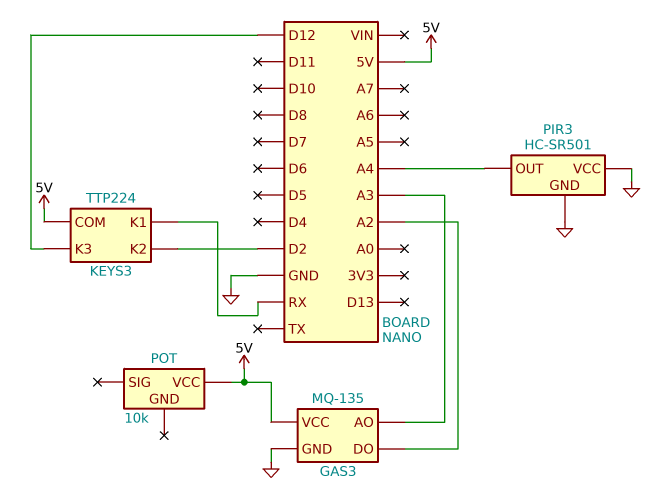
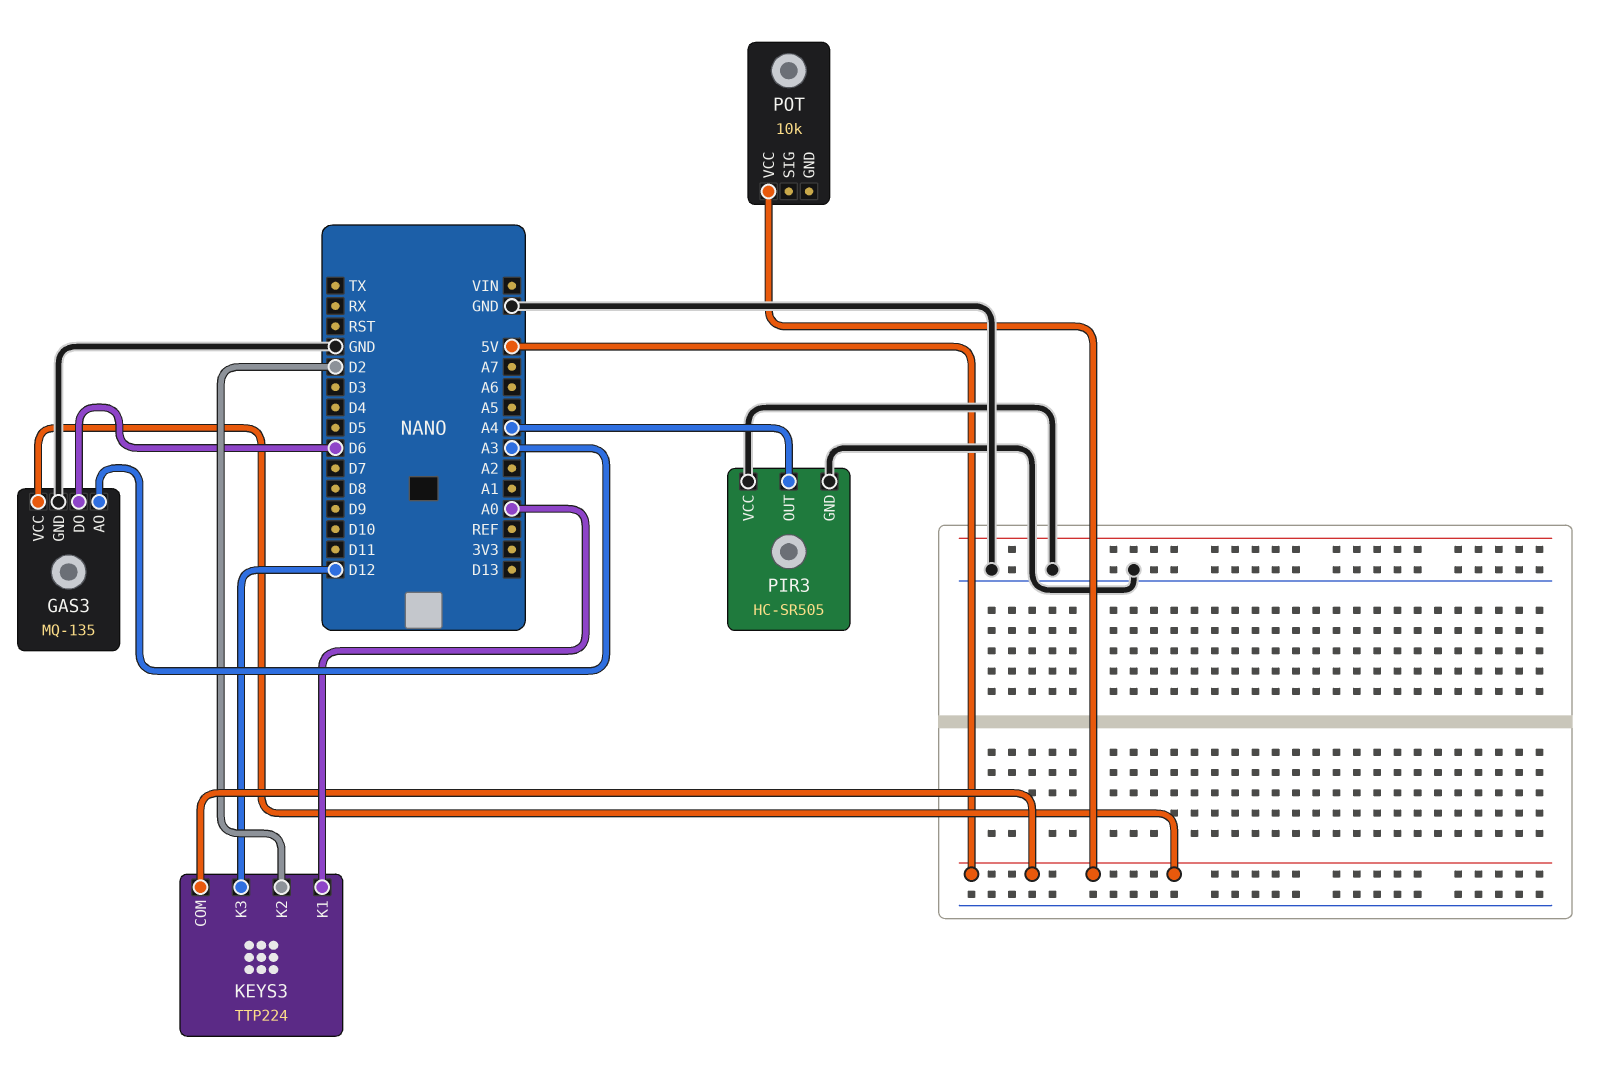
GAS3 pin DO: A2 -> D6
KEYS3 pin K1: RX -> A0
PIR3: HC-SR501 -> HC-SR505

